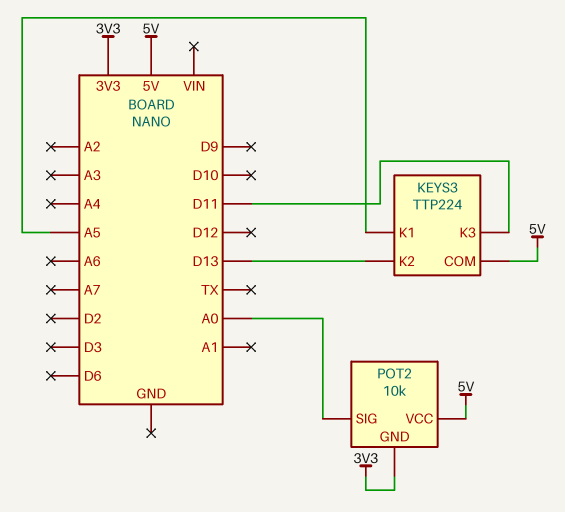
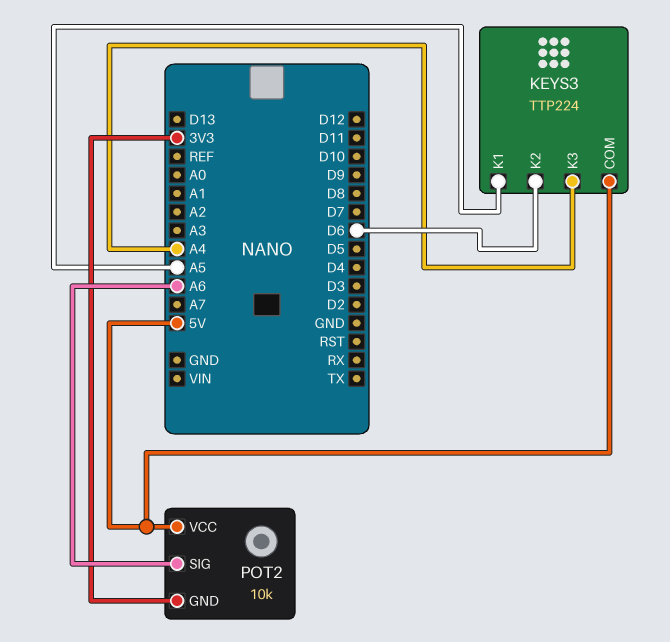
KEYS3 pin K2: D13 -> D6
KEYS3 pin K3: D11 -> A4
POT2 pin SIG: A0 -> A6

